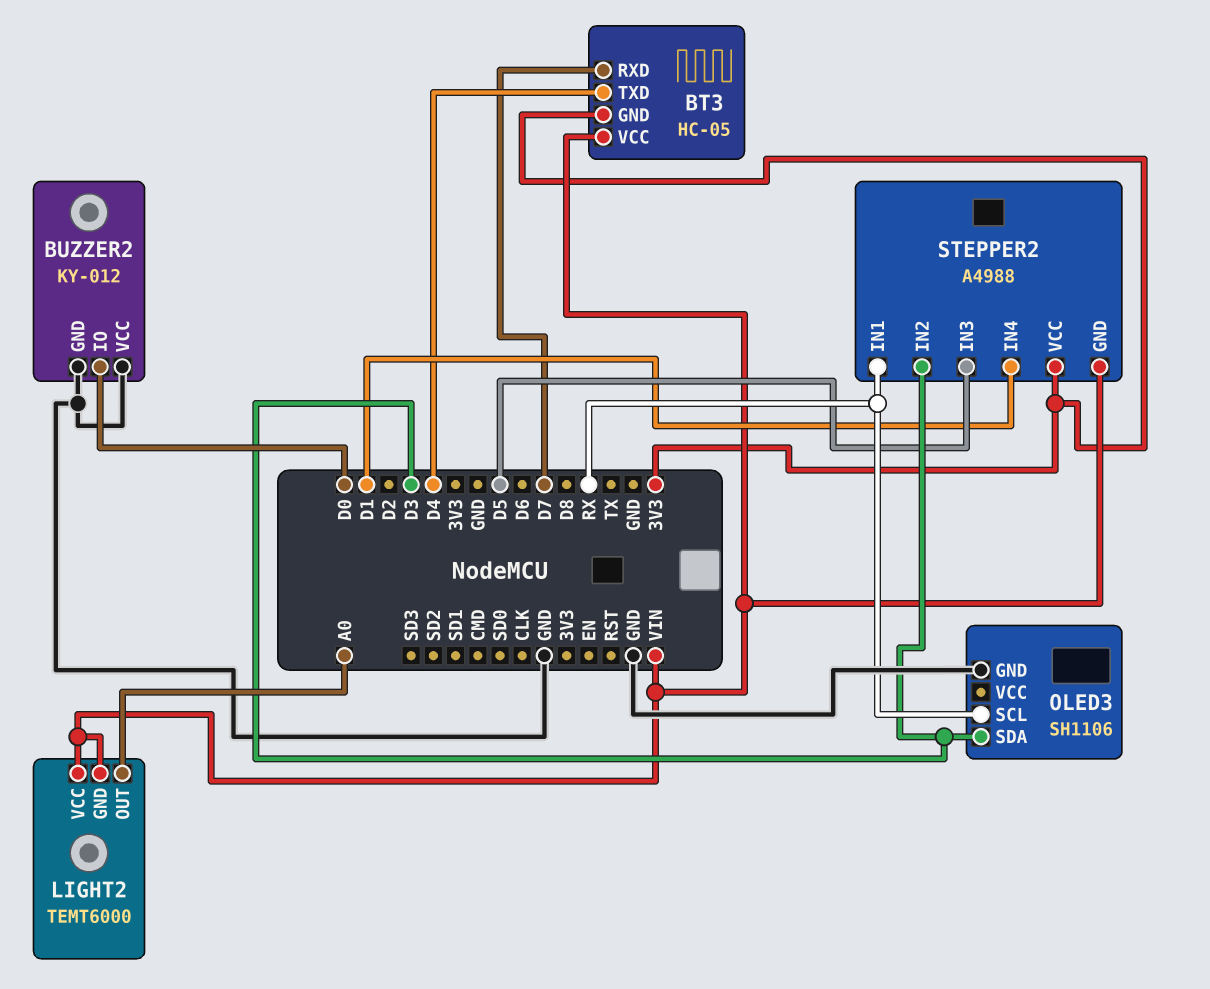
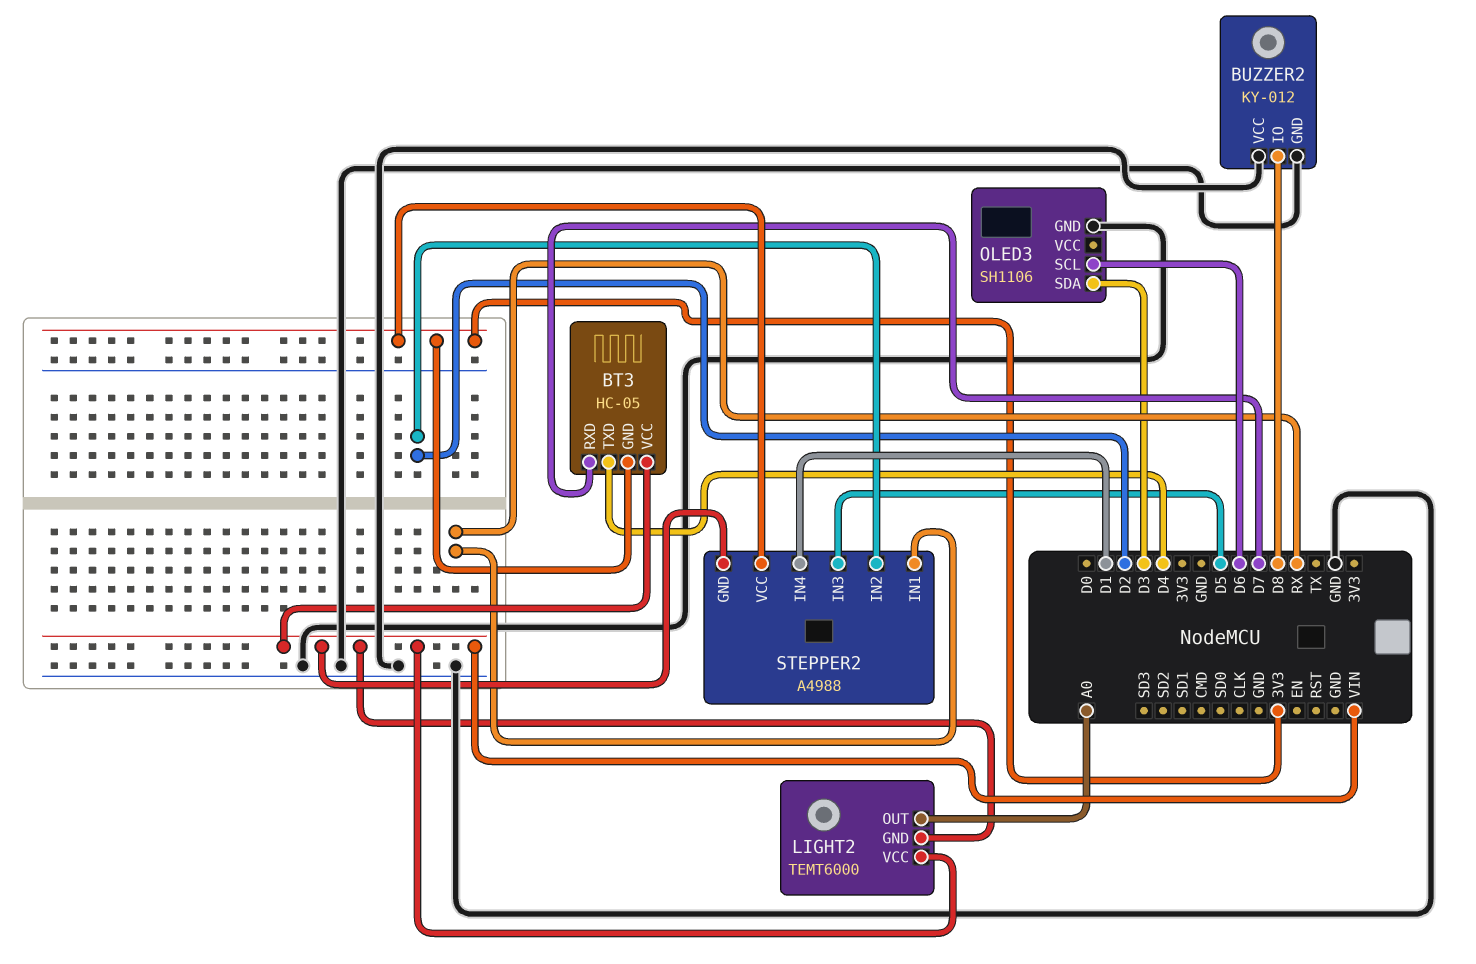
BUZZER2 pin IO: D0 -> D8
OLED3 pin SCL: RX -> D6
STEPPER2 pin IN2: D3 -> D2

